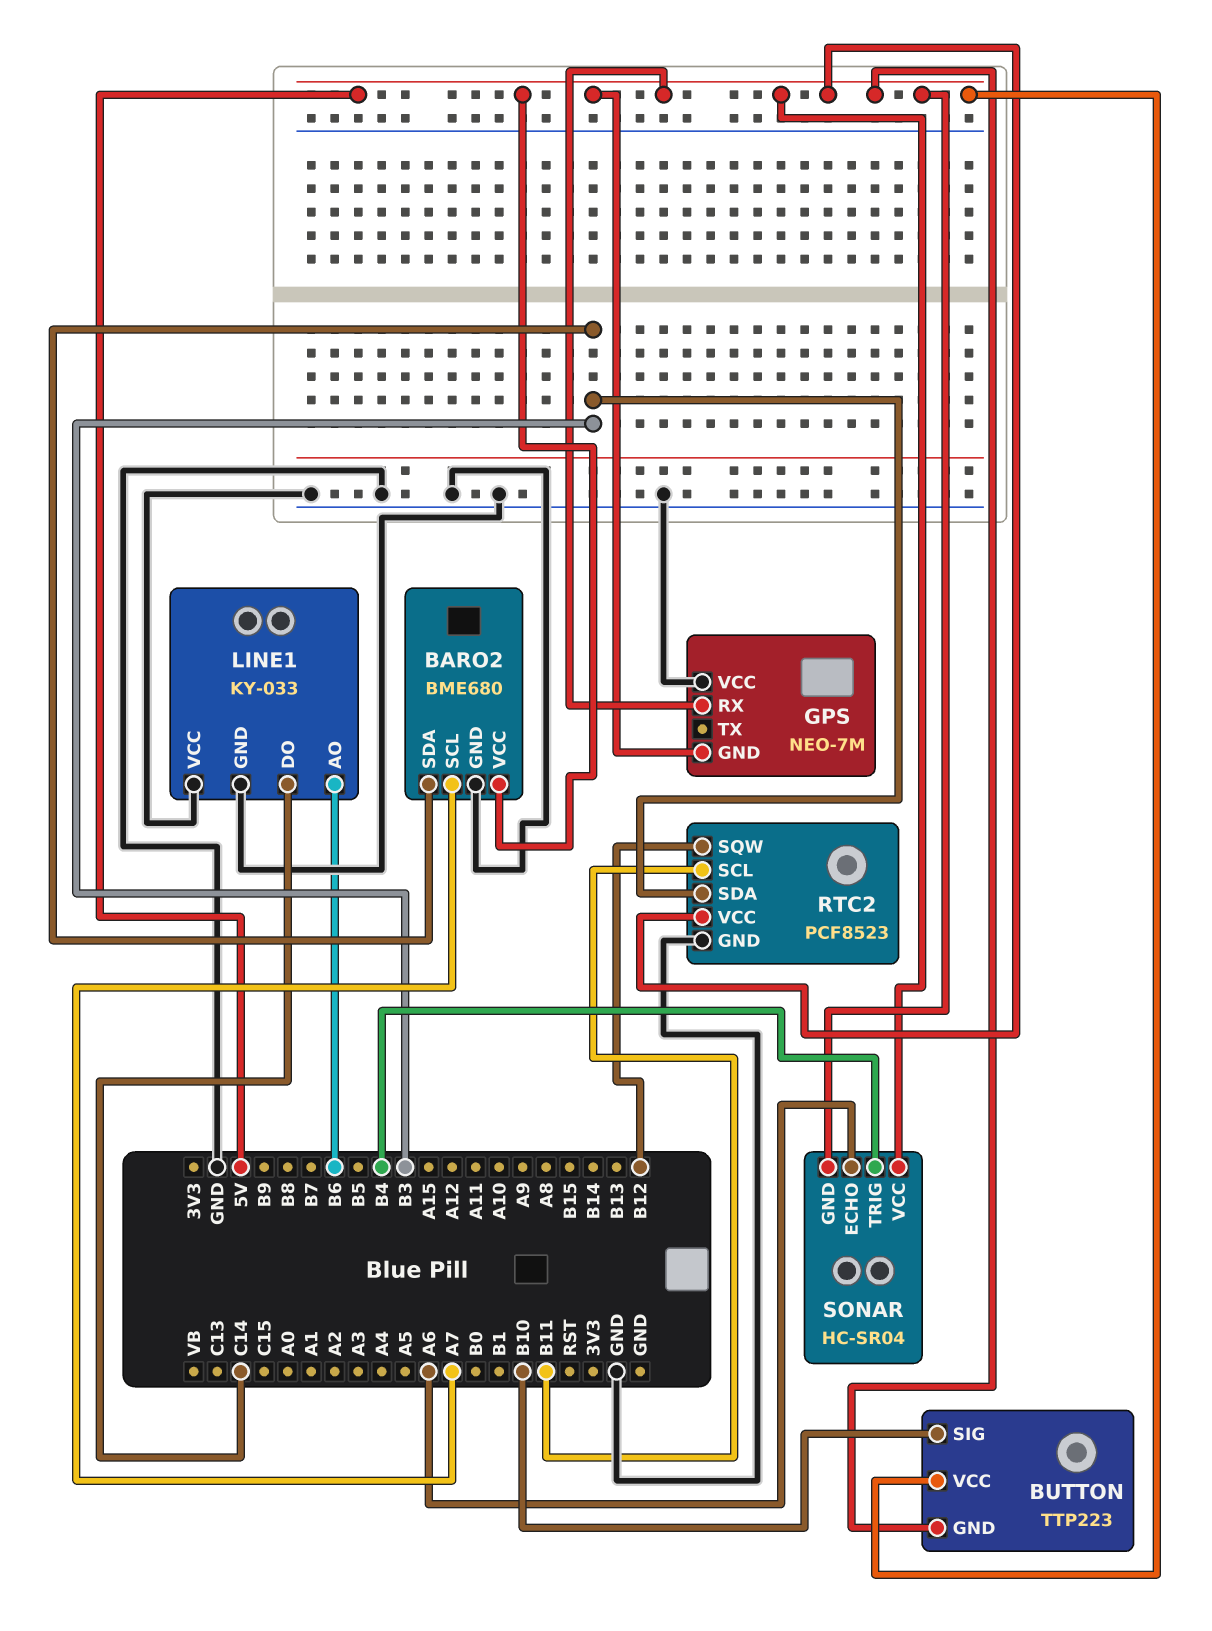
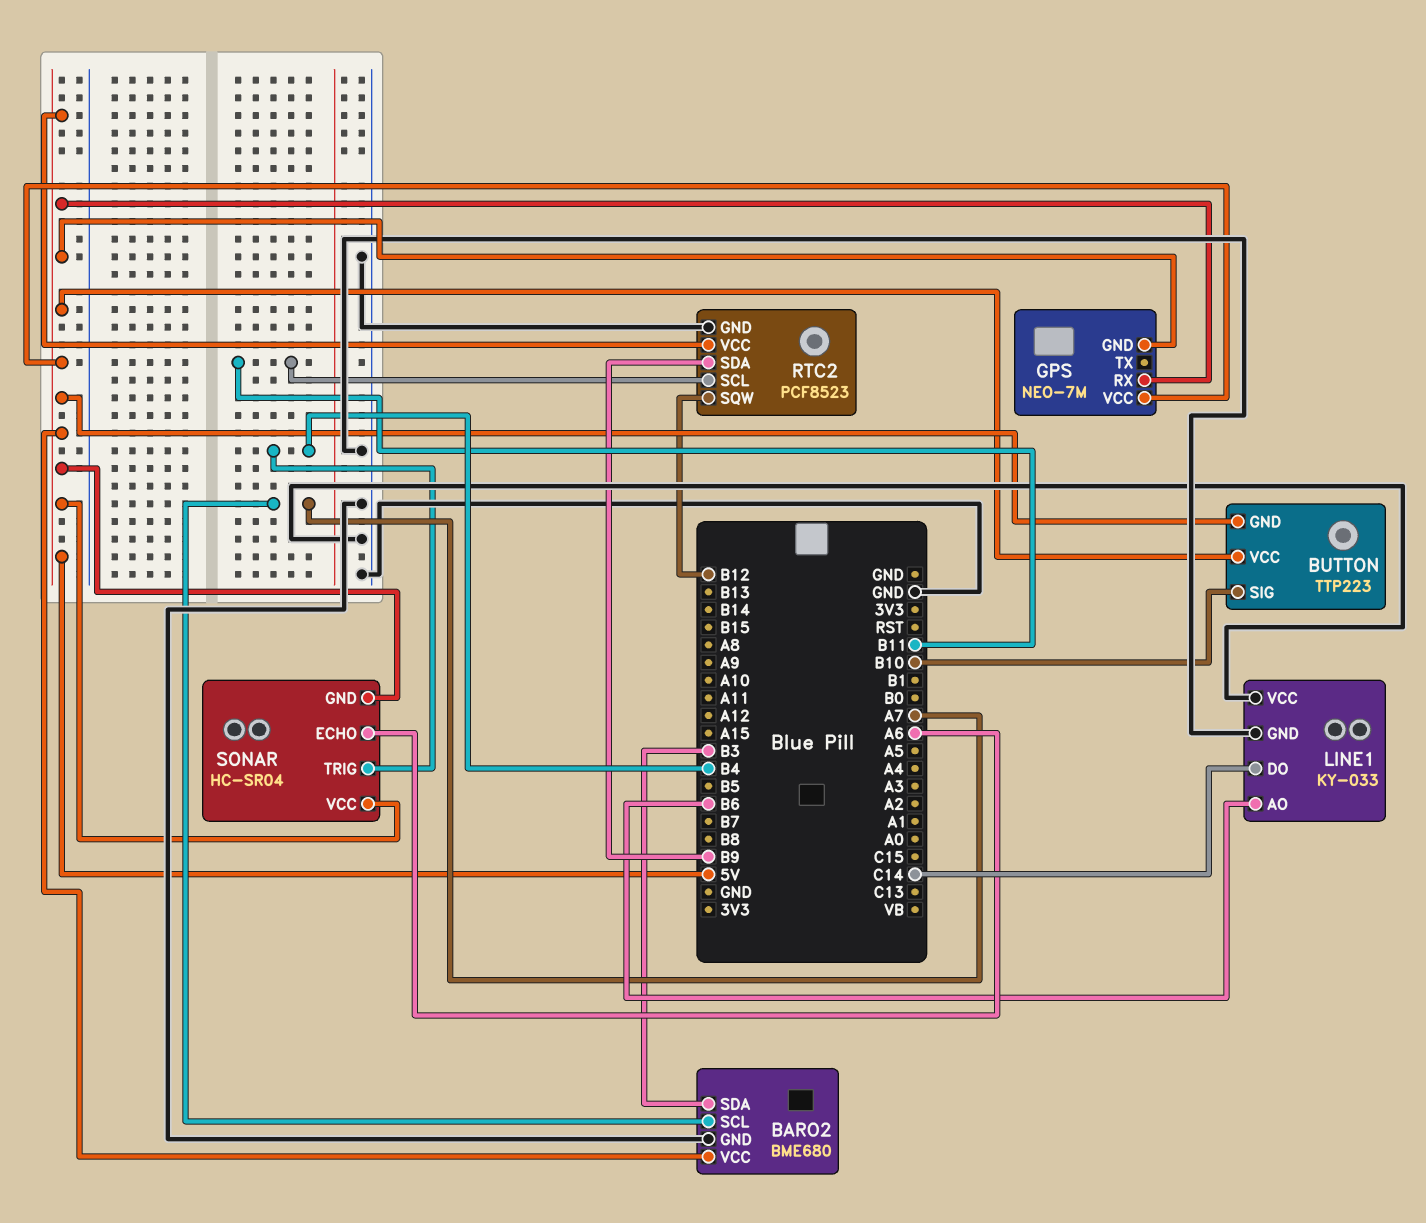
GPS pin VCC: GND -> 5V
RTC2 pin SDA: B3 -> B9

